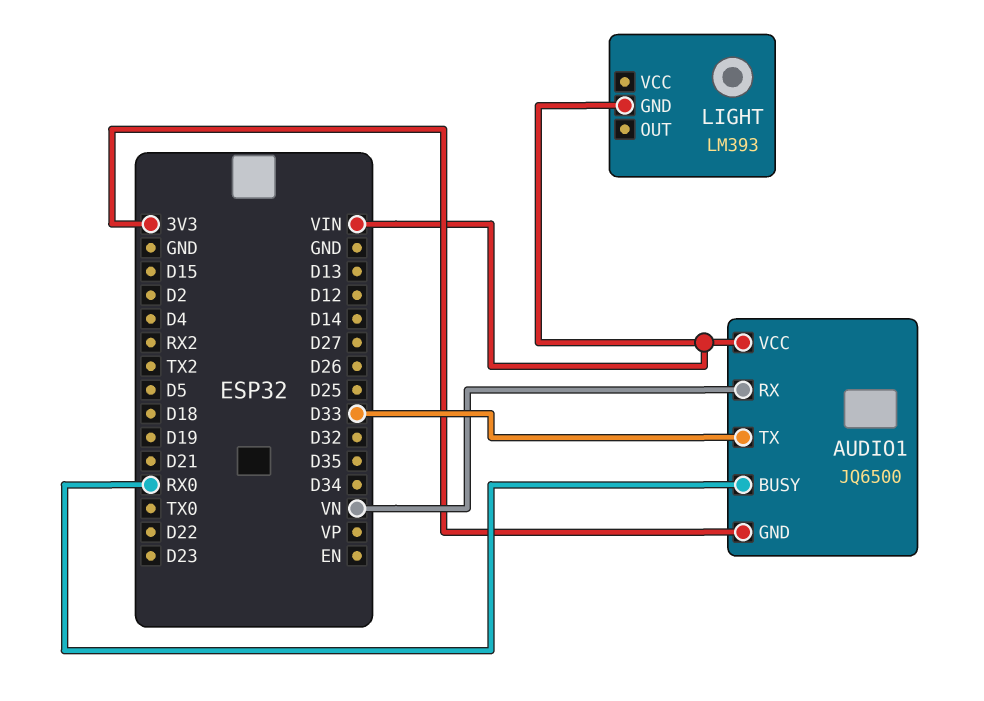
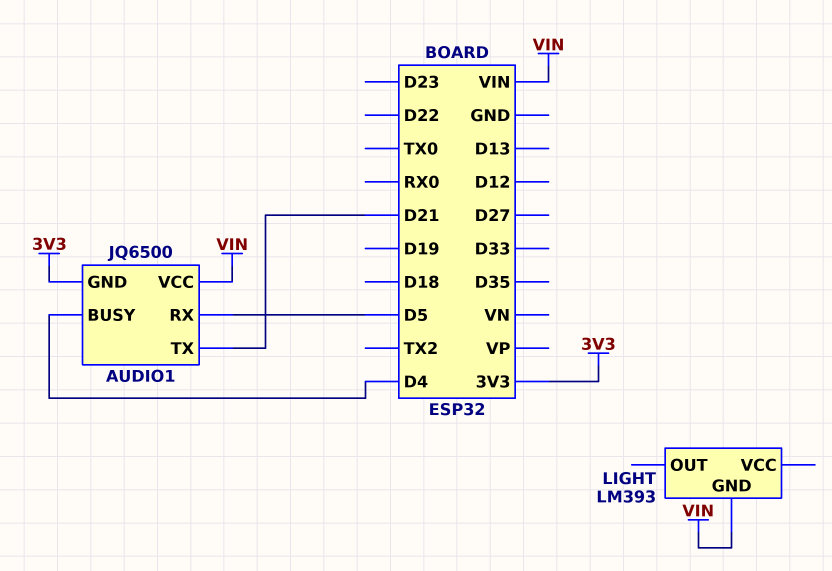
AUDIO1 pin BUSY: RX0 -> D4
AUDIO1 pin RX: VN -> D5
AUDIO1 pin TX: D33 -> D21

